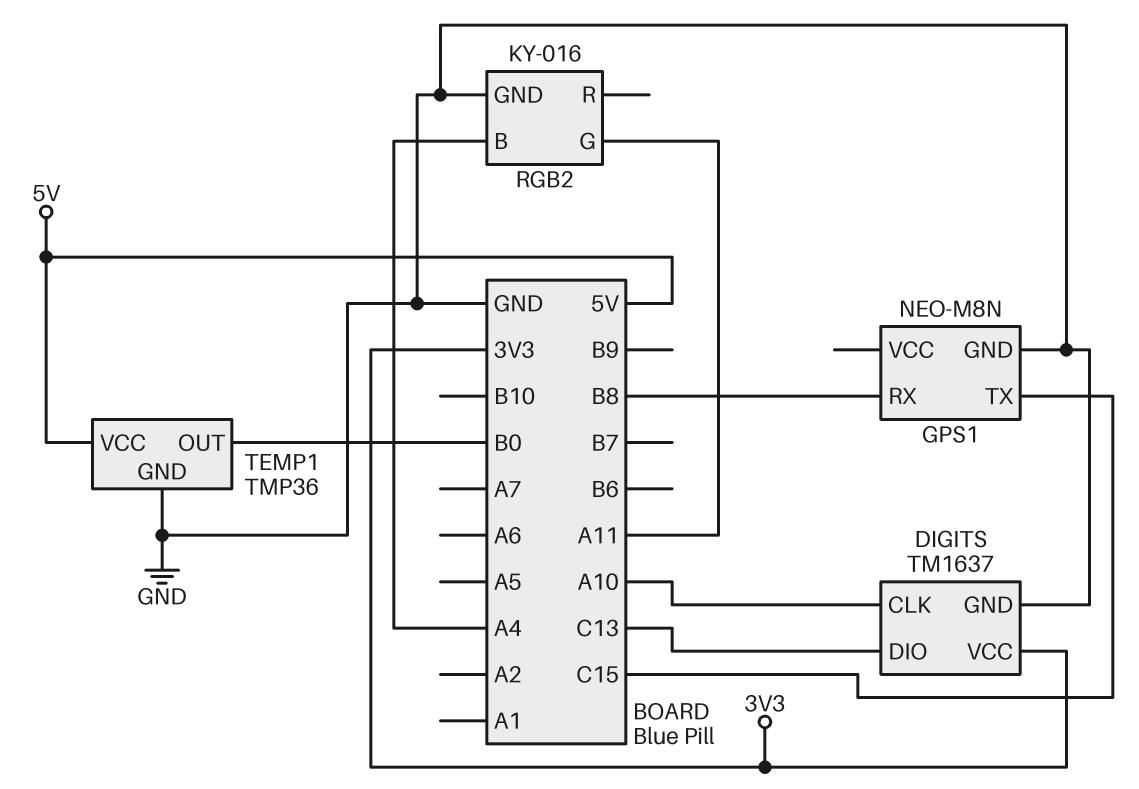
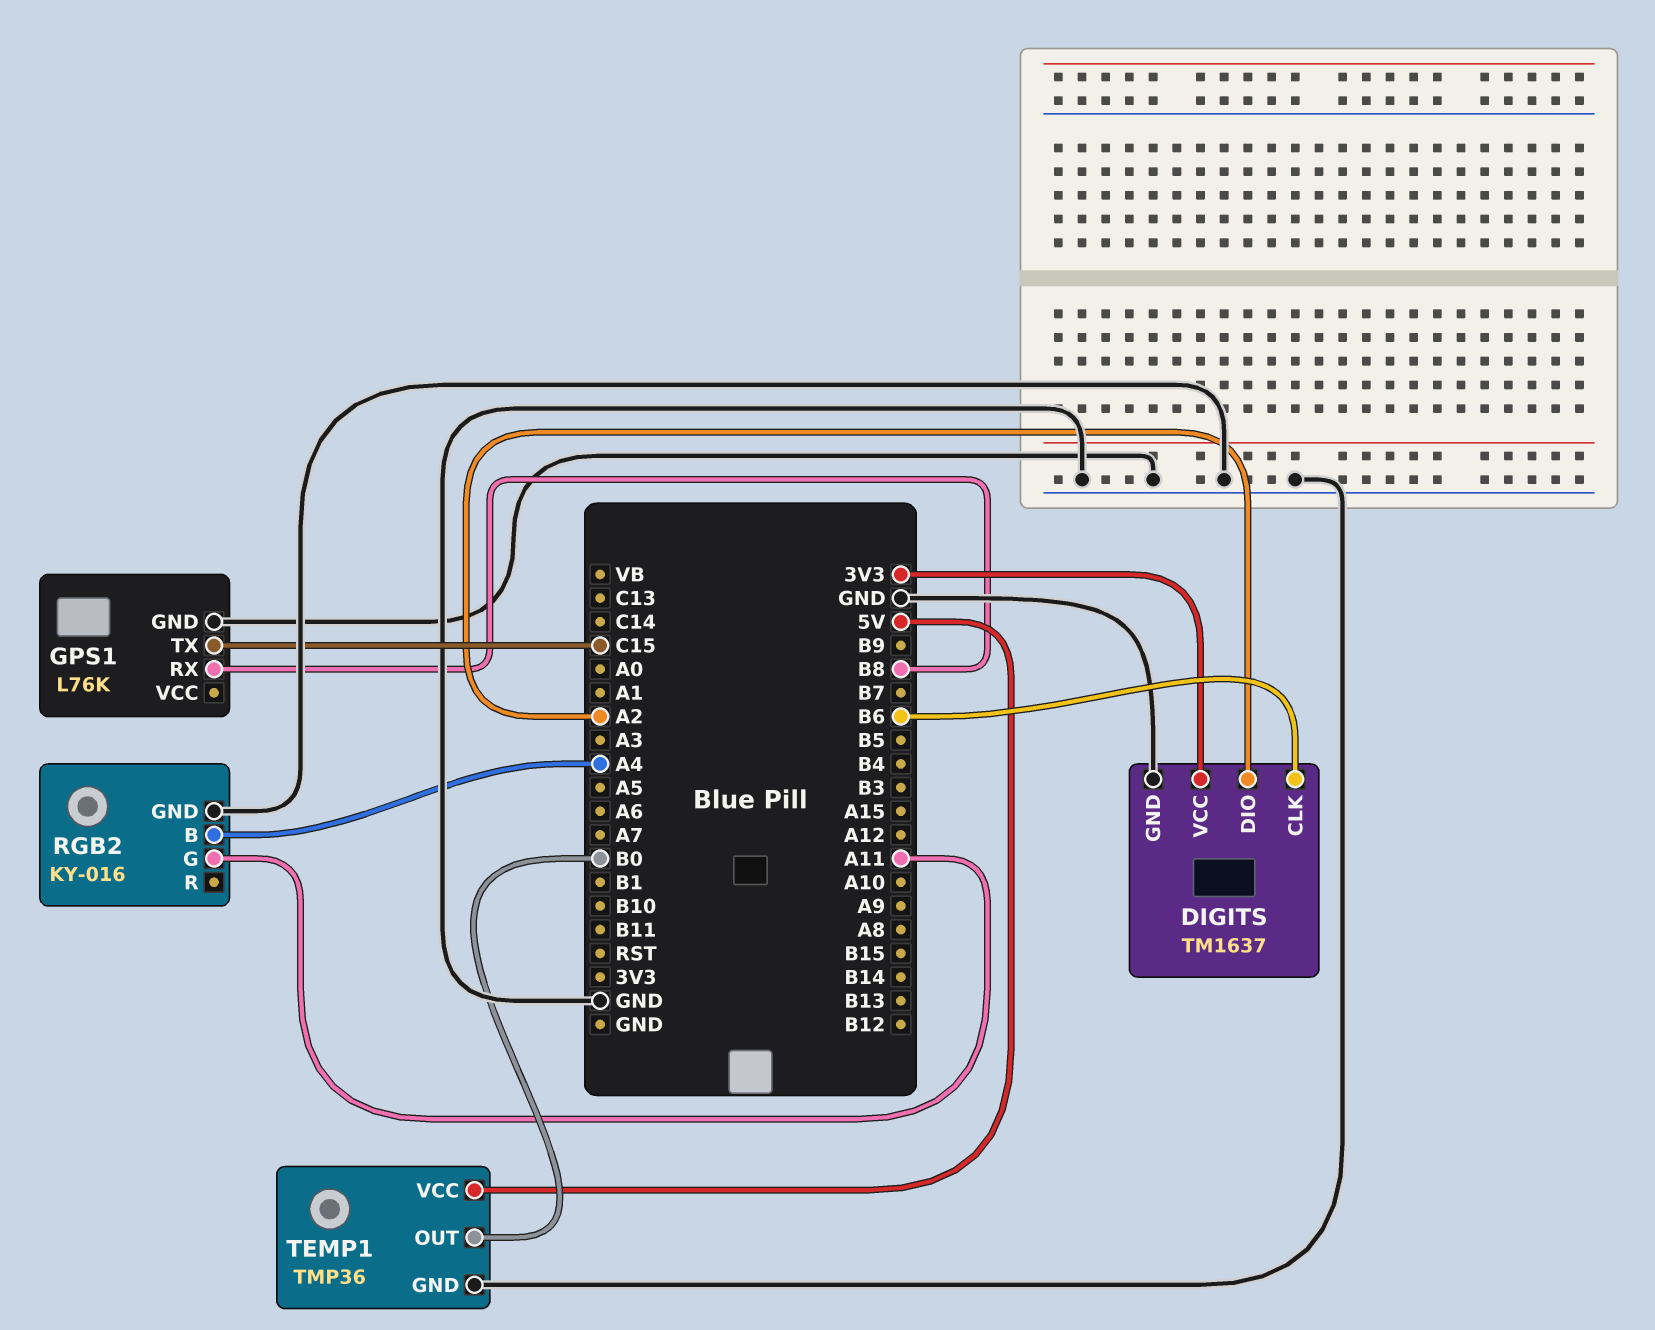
DIGITS pin CLK: A10 -> B6
DIGITS pin DIO: C13 -> A2
GPS1: NEO-M8N -> L76K

